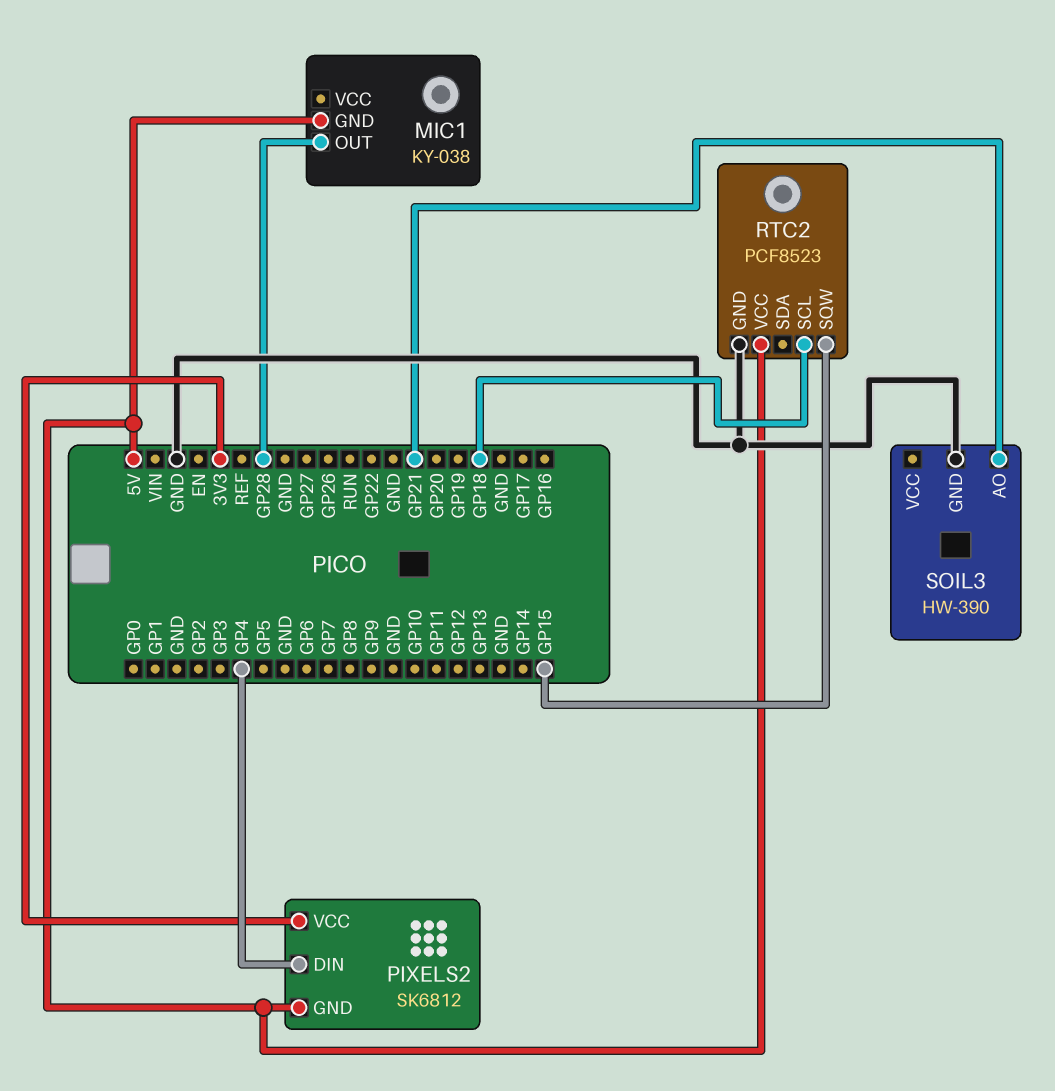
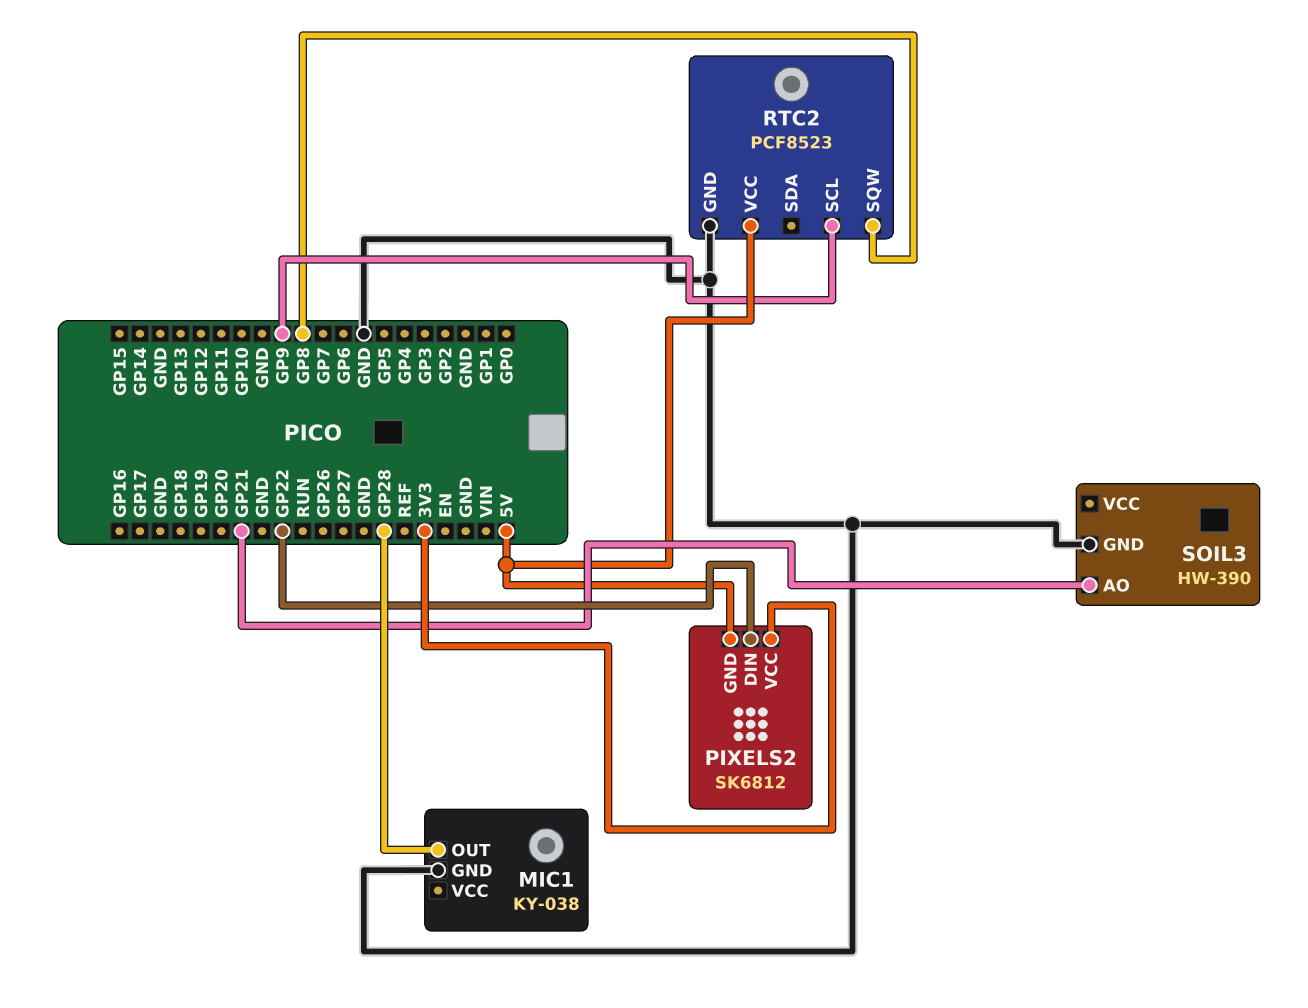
MIC1 pin GND: 5V -> GND
PIXELS2 pin DIN: GP4 -> GP22
RTC2 pin SCL: GP18 -> GP9
RTC2 pin SQW: GP15 -> GP8

